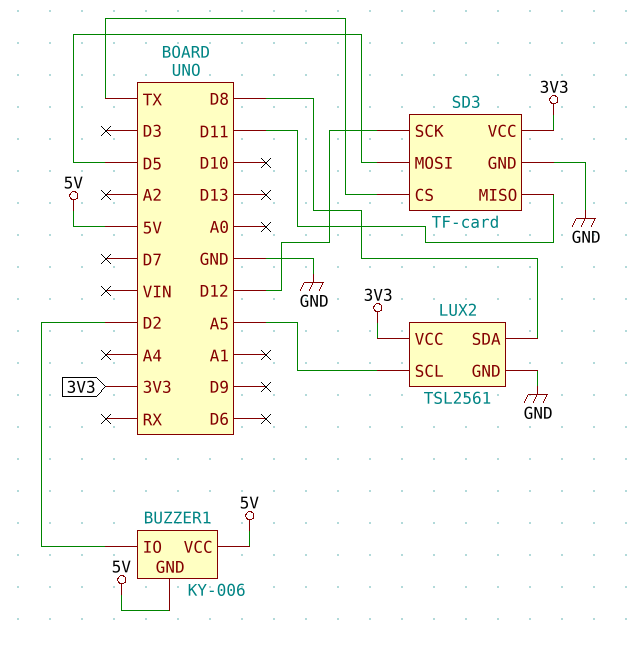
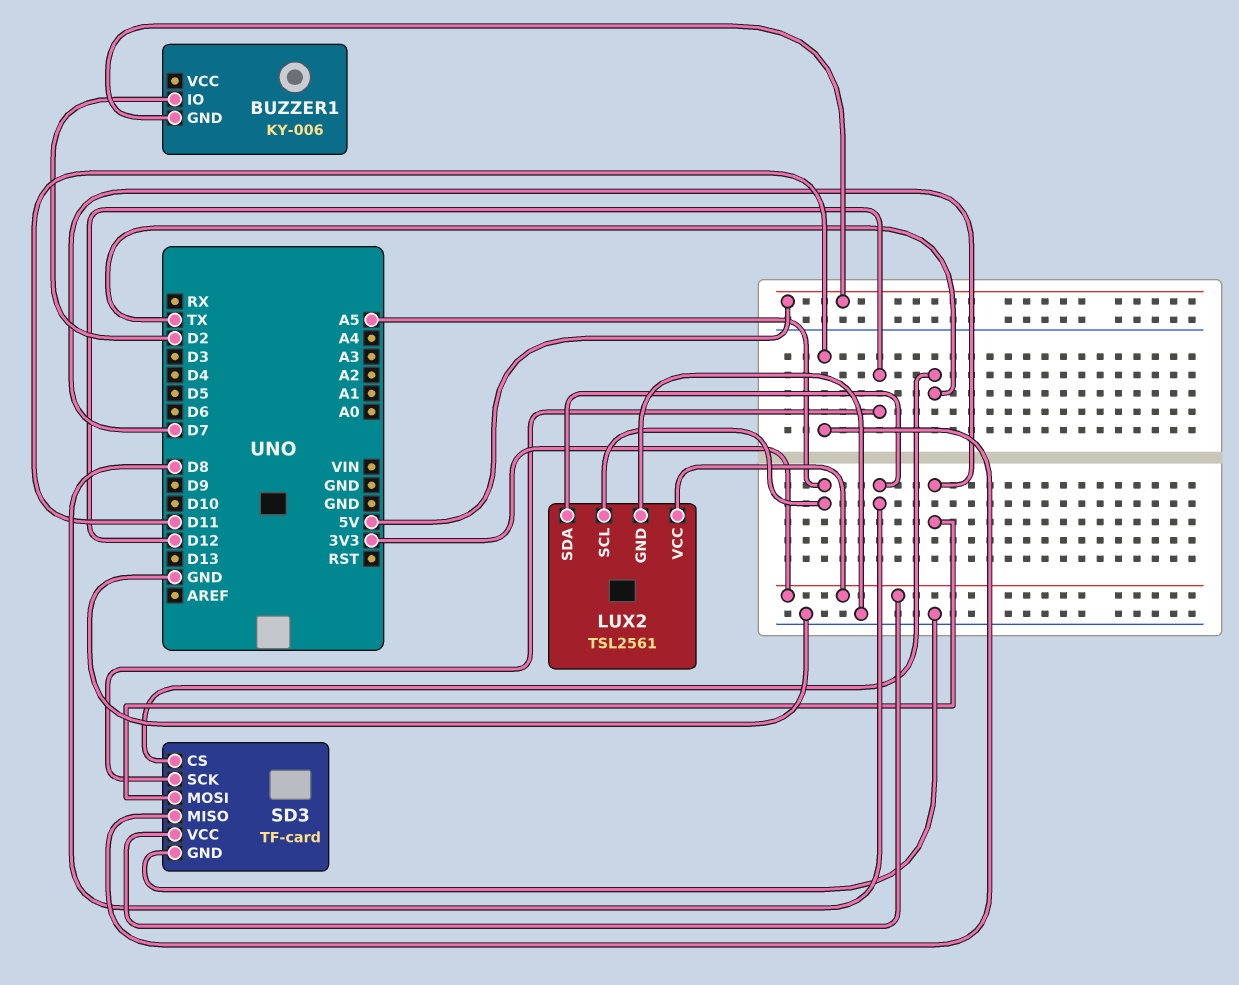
BUZZER1 pin VCC: 5V -> none
SD3 pin MOSI: D5 -> D7

